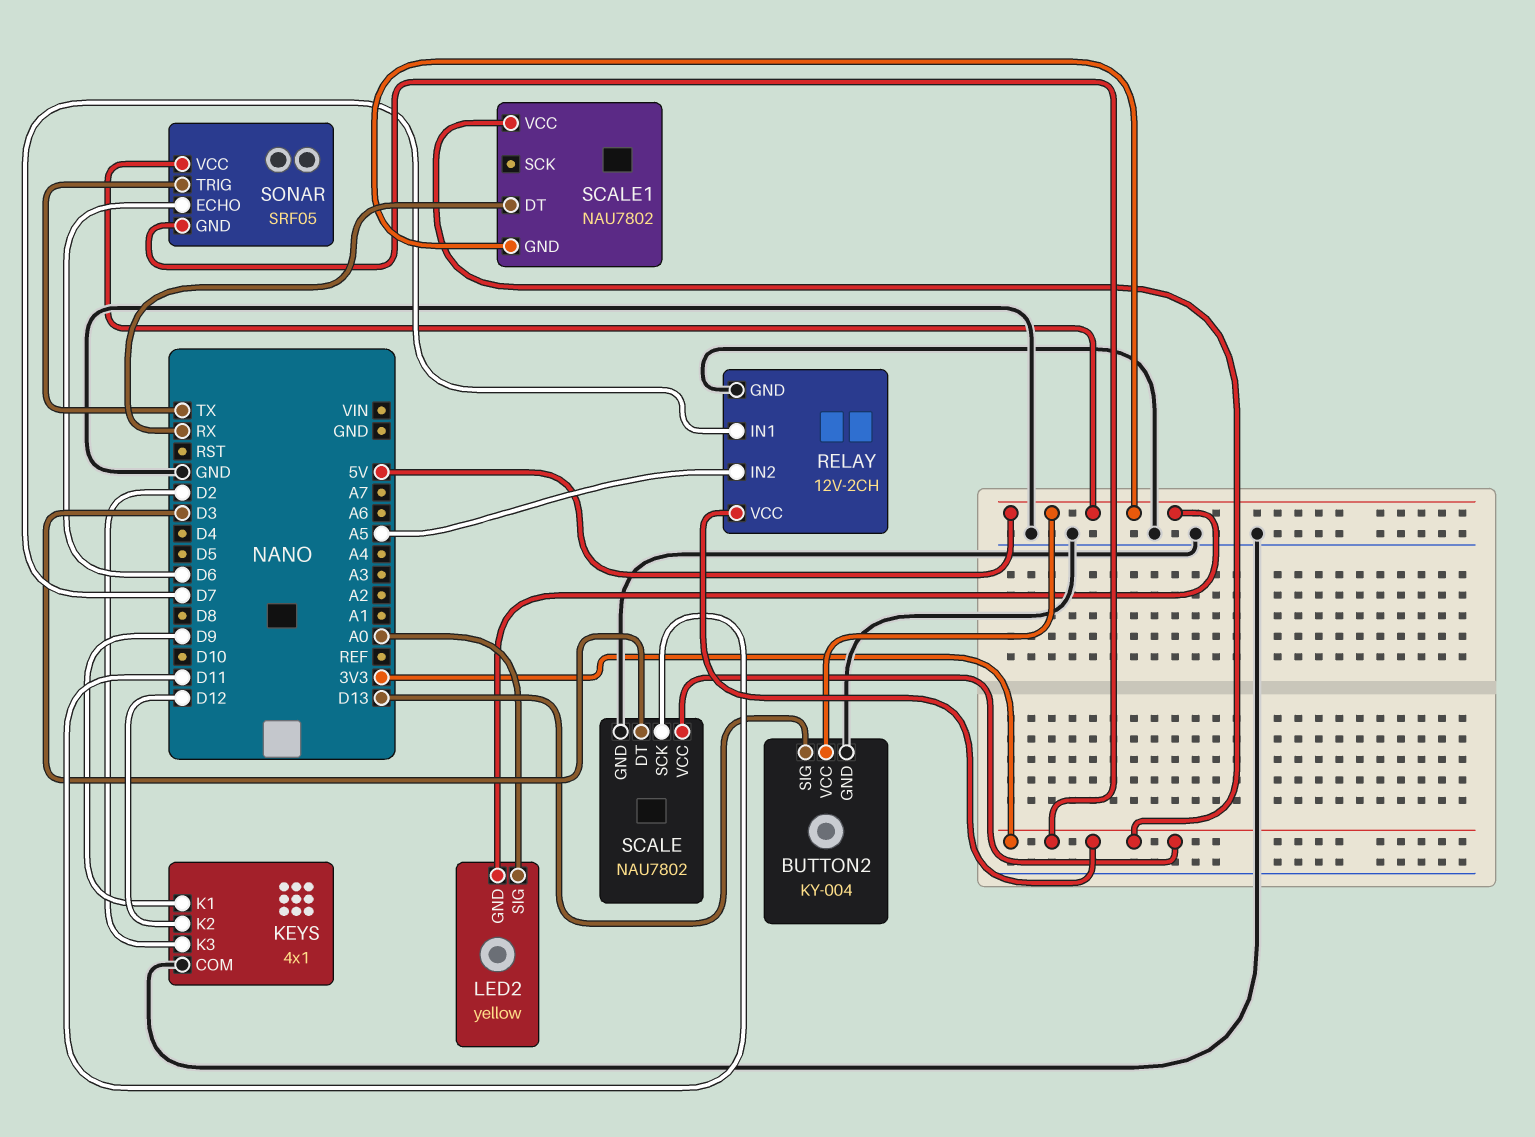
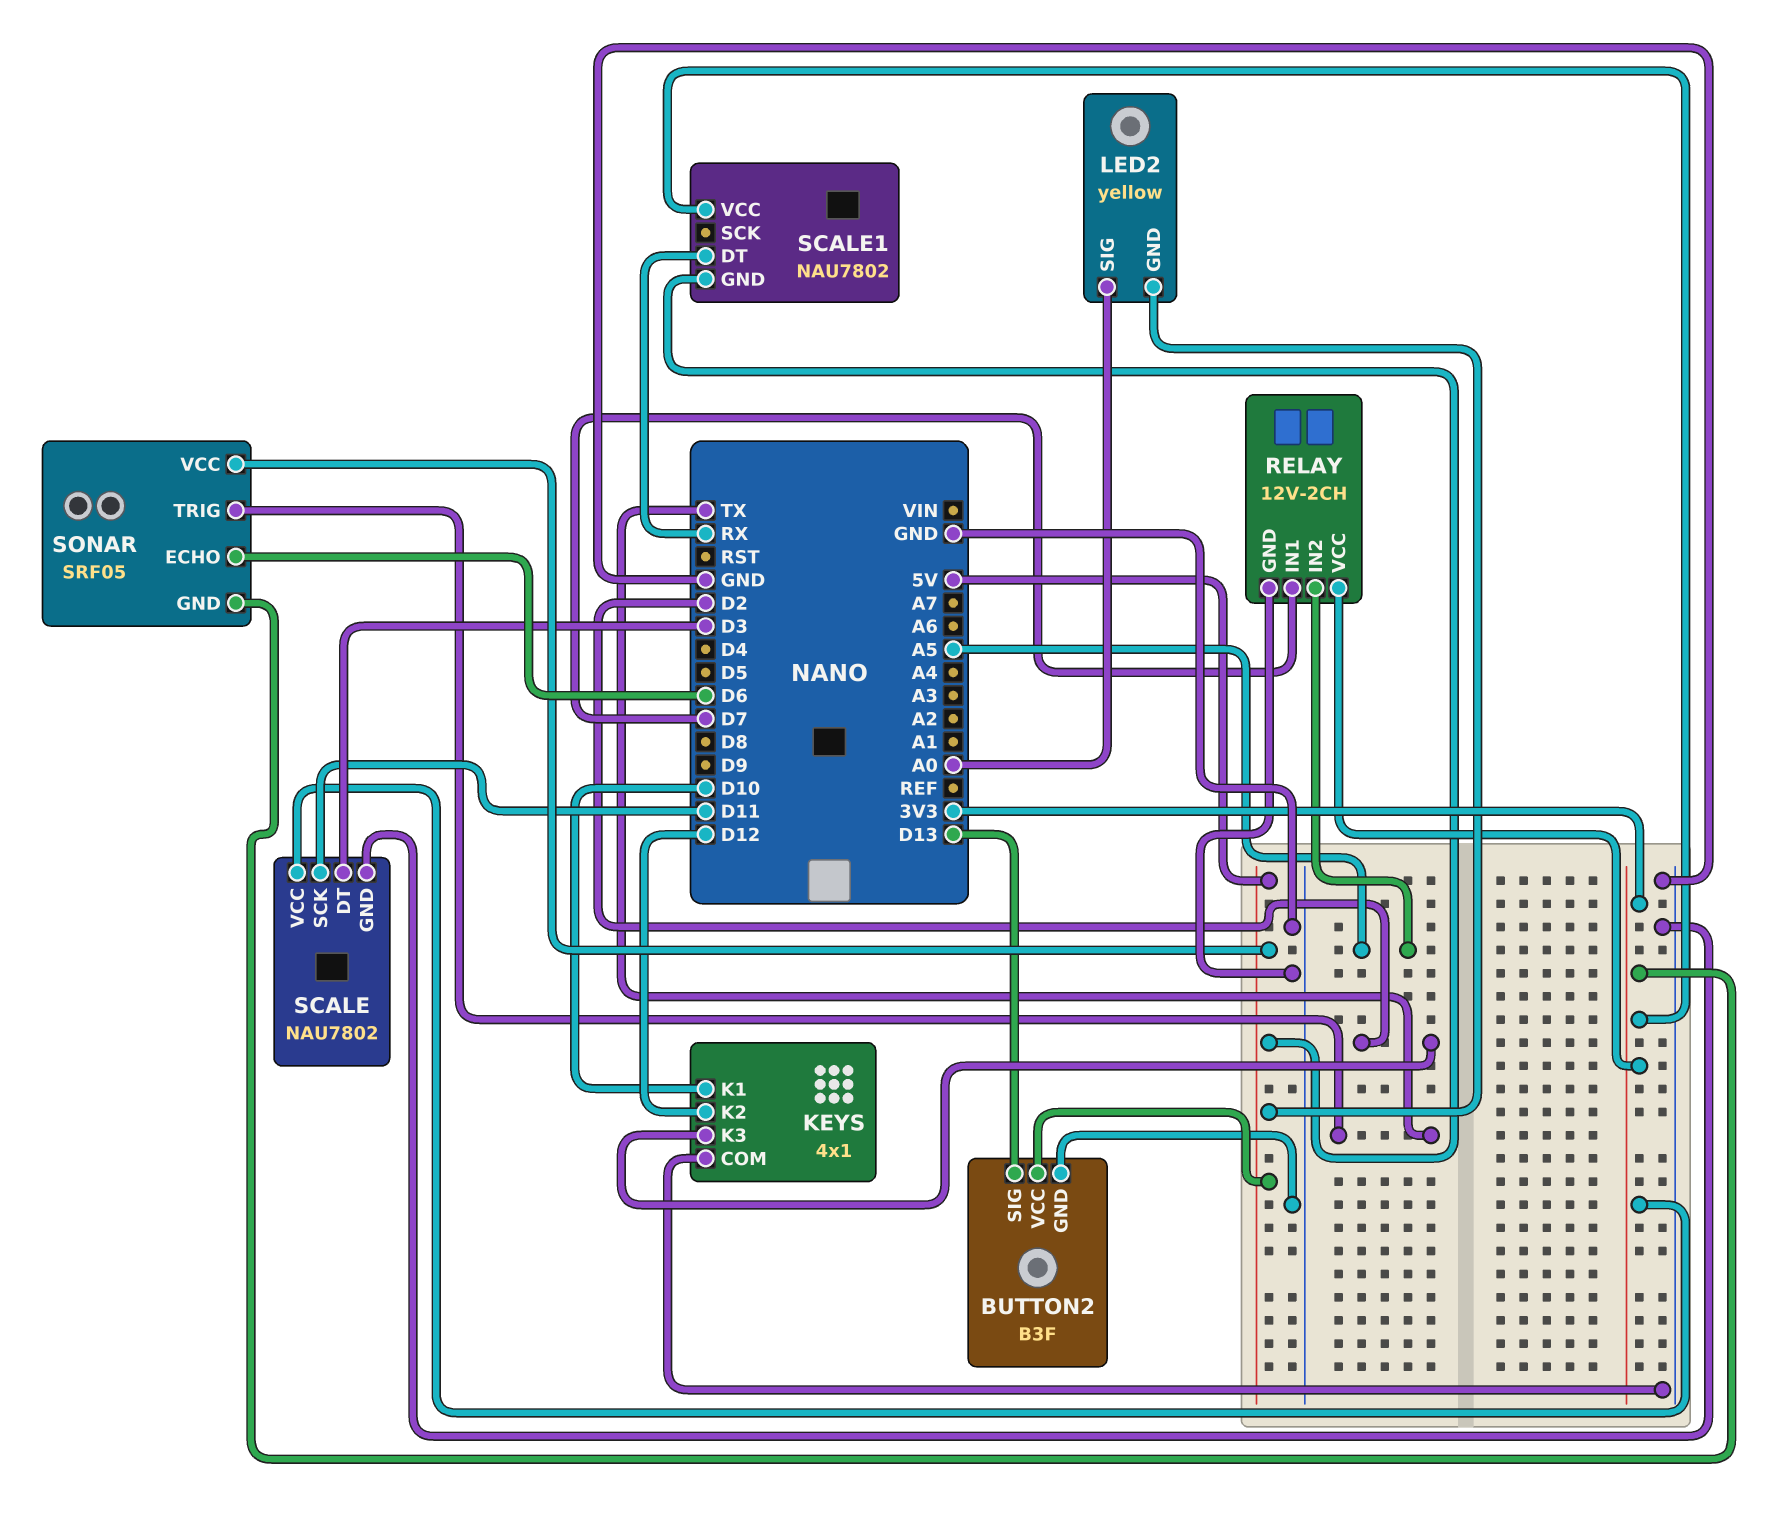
BUTTON2: KY-004 -> B3F
KEYS pin K1: D9 -> D10

